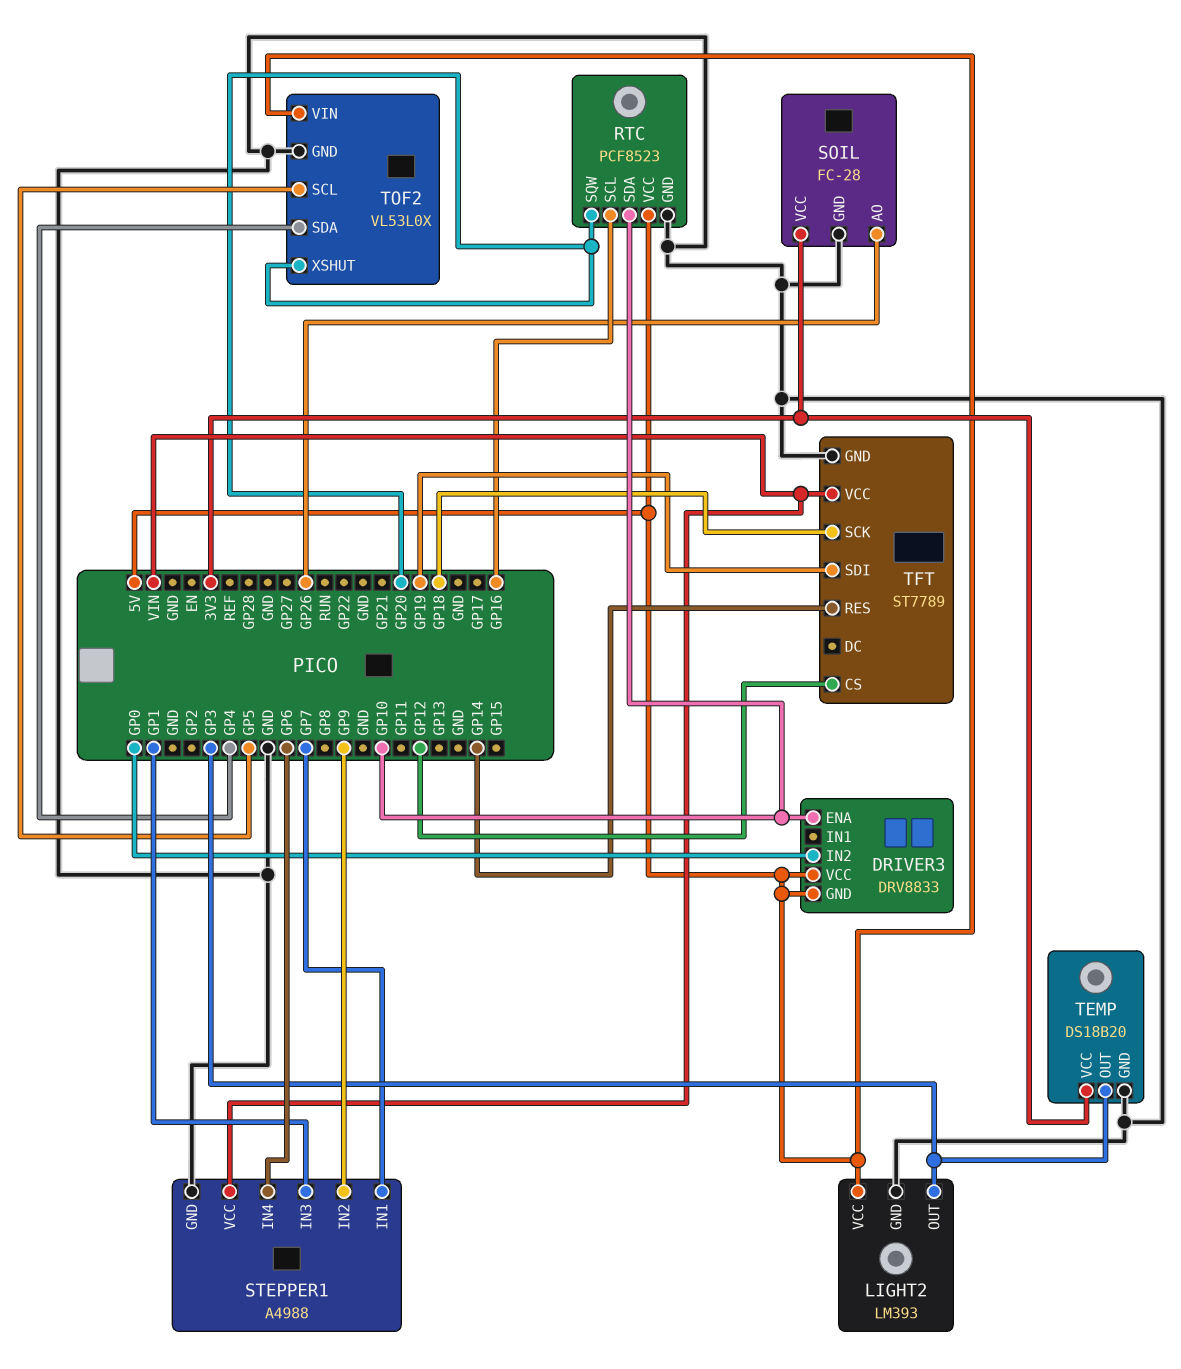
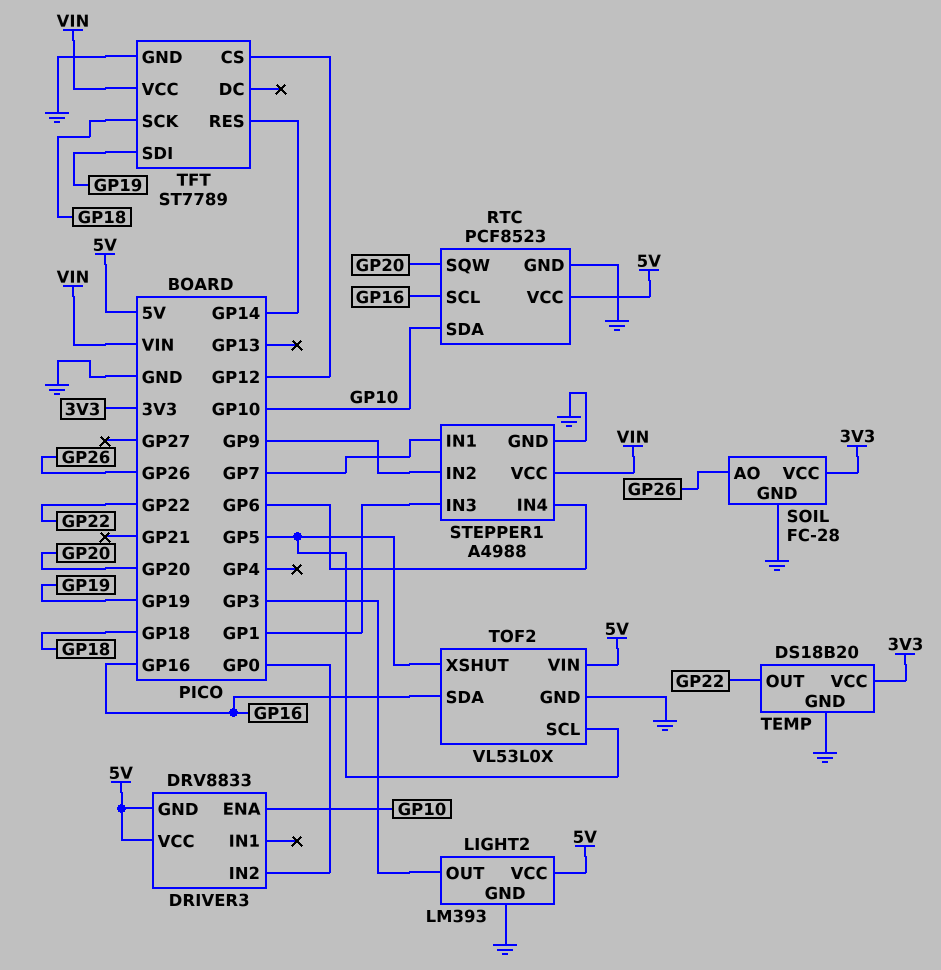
TEMP pin OUT: GP3 -> GP22
TOF2 pin SDA: GP4 -> GP16
TOF2 pin XSHUT: GP20 -> GP5

